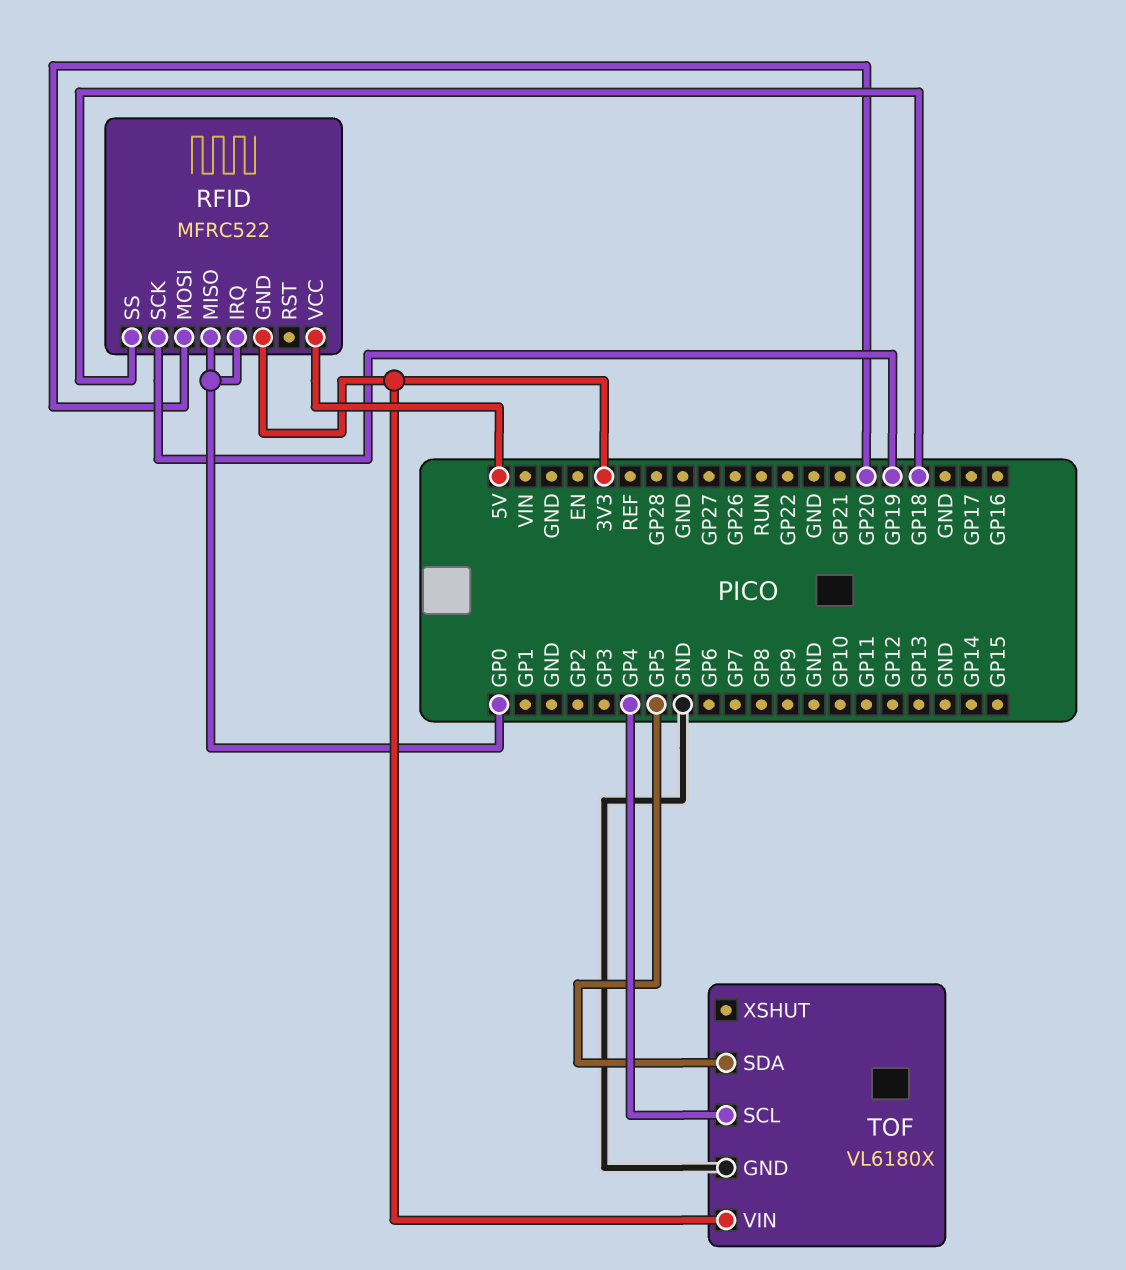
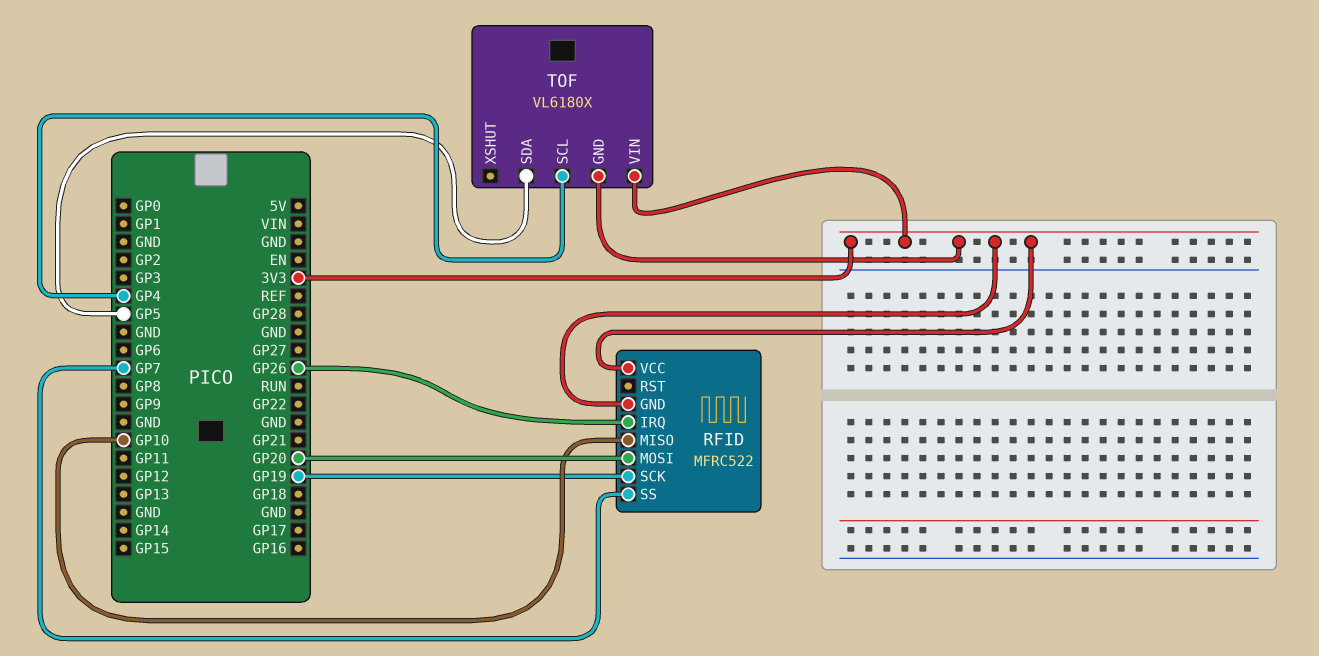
RFID pin IRQ: GP0 -> GP26
RFID pin MISO: GP0 -> GP10
RFID pin SS: GP18 -> GP7
RFID pin VCC: 5V -> 3V3
TOF pin GND: GND -> 3V3

